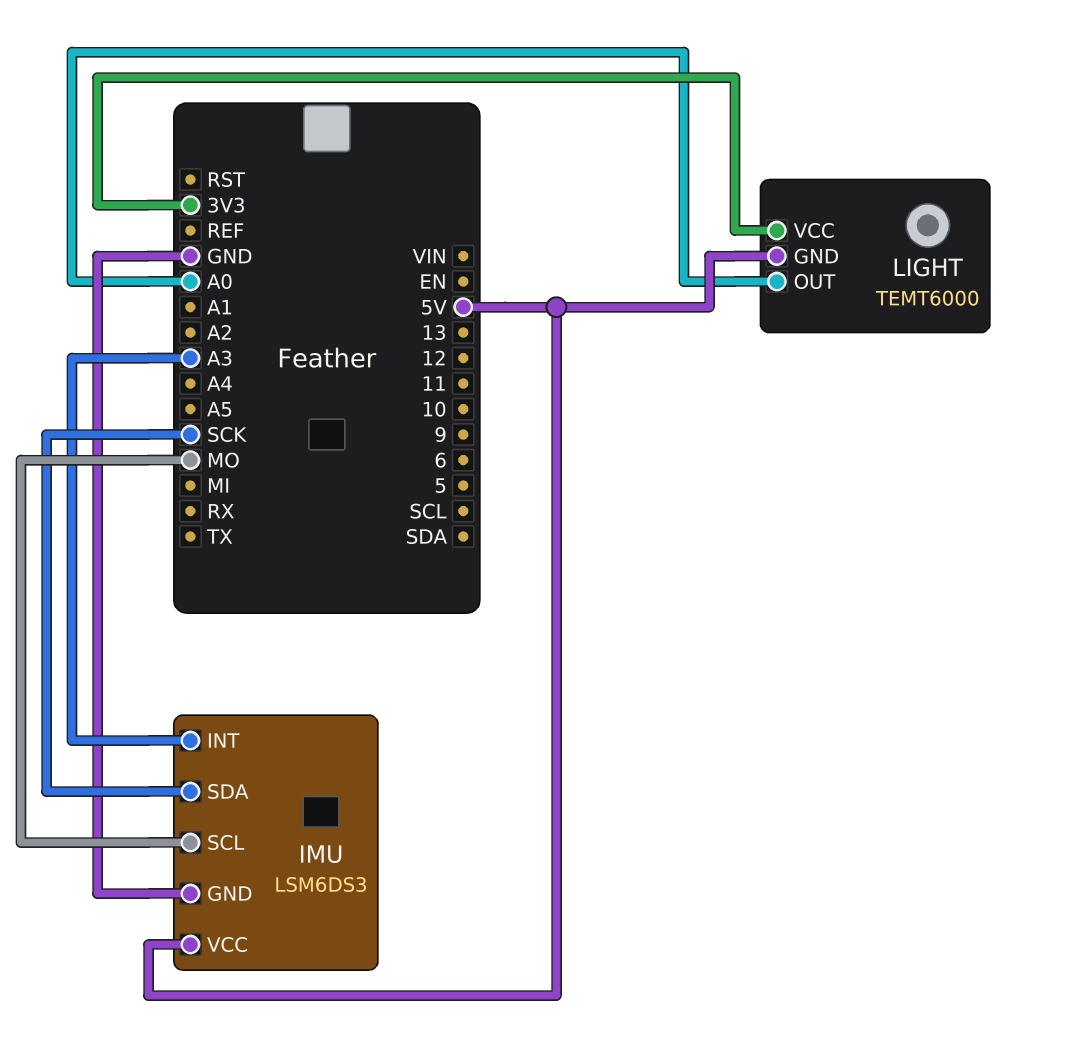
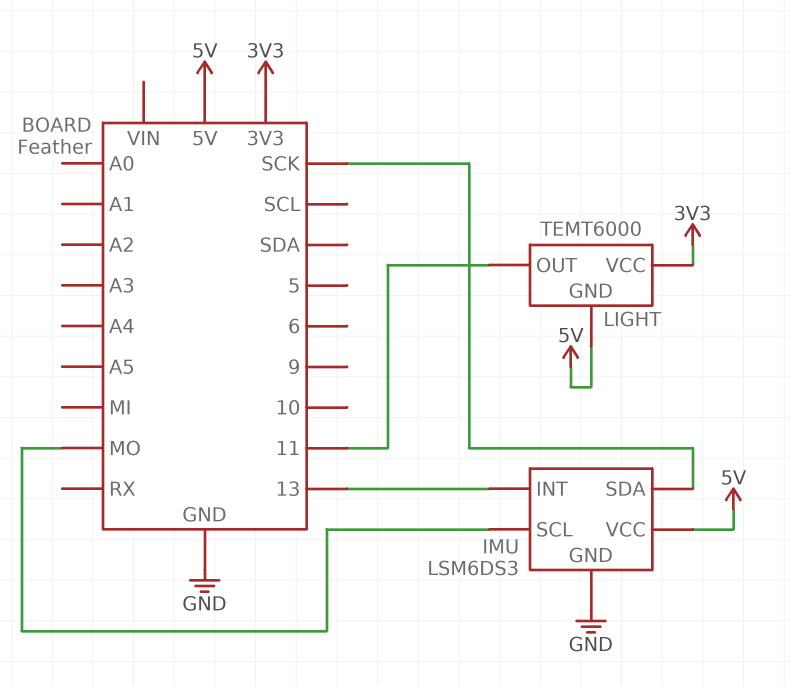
IMU pin INT: A3 -> 13
LIGHT pin OUT: A0 -> 11

